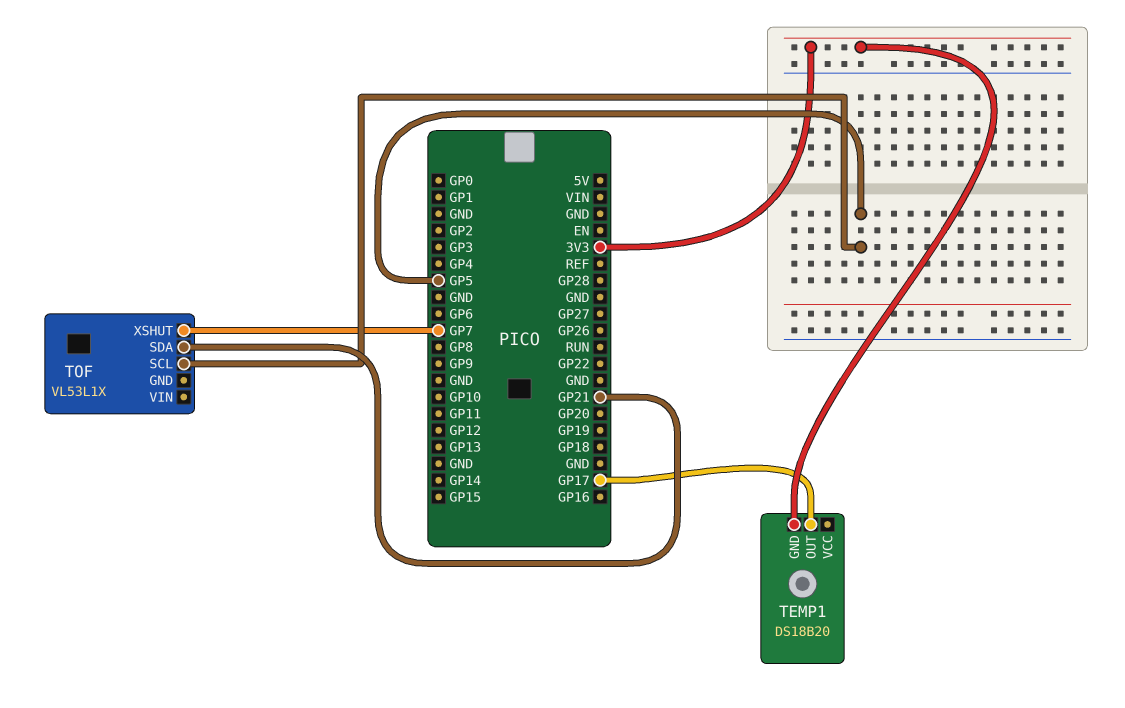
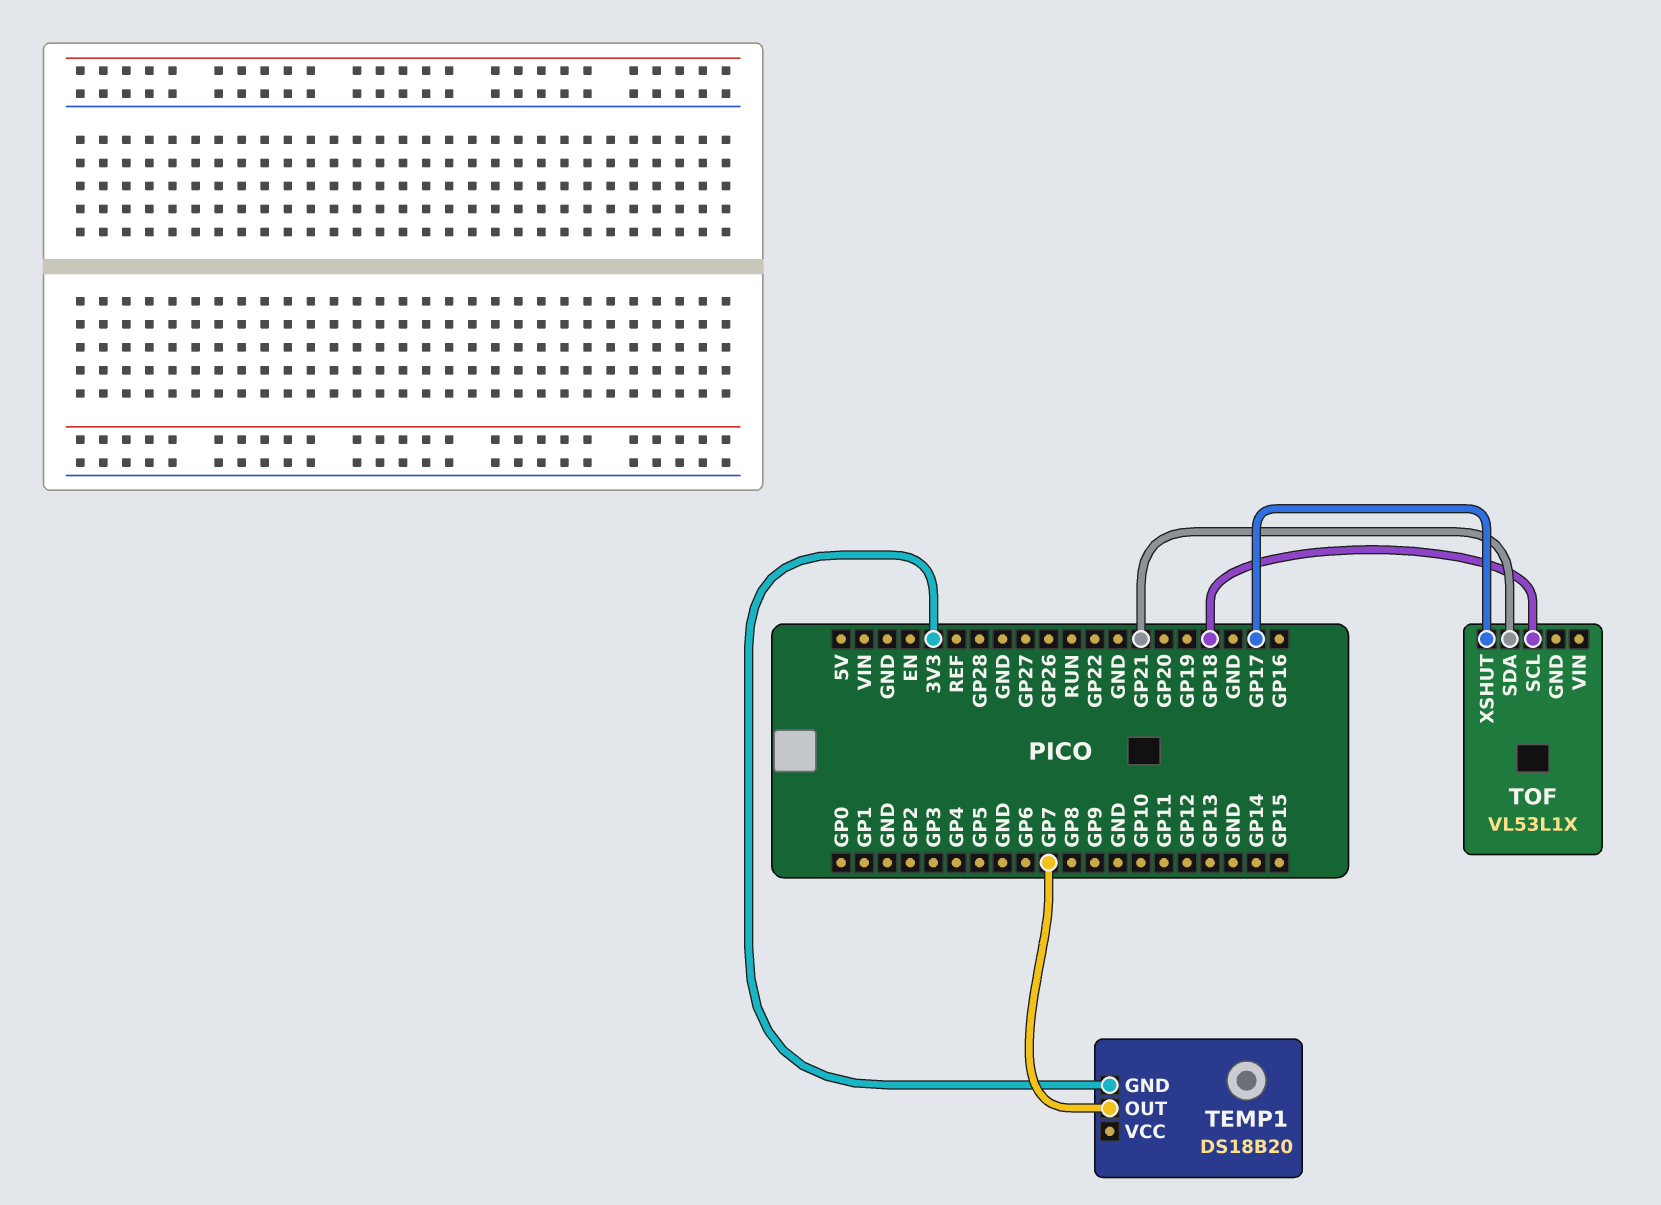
TEMP1 pin OUT: GP17 -> GP7
TOF pin SCL: GP5 -> GP18
TOF pin XSHUT: GP7 -> GP17

